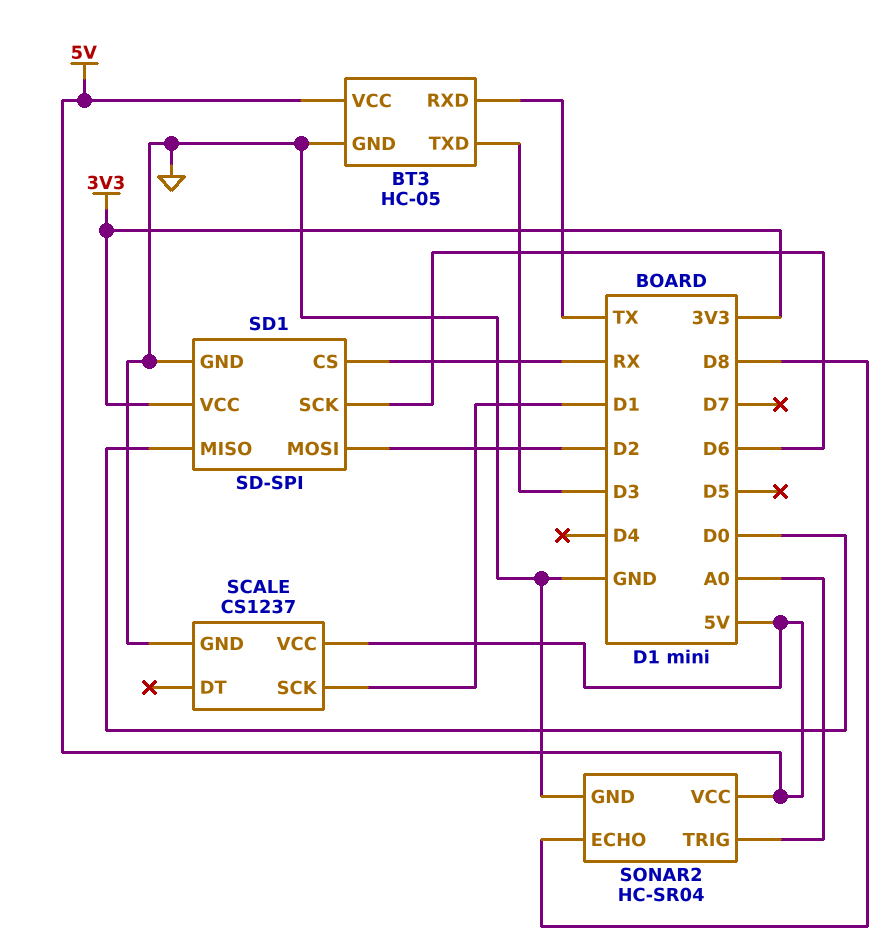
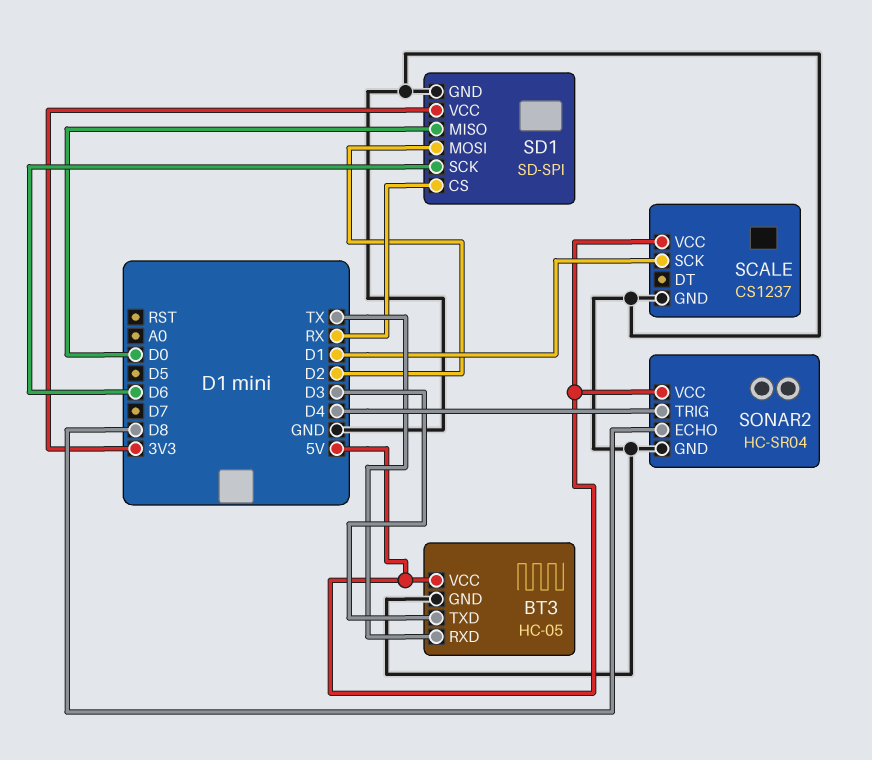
SONAR2 pin TRIG: A0 -> D4

